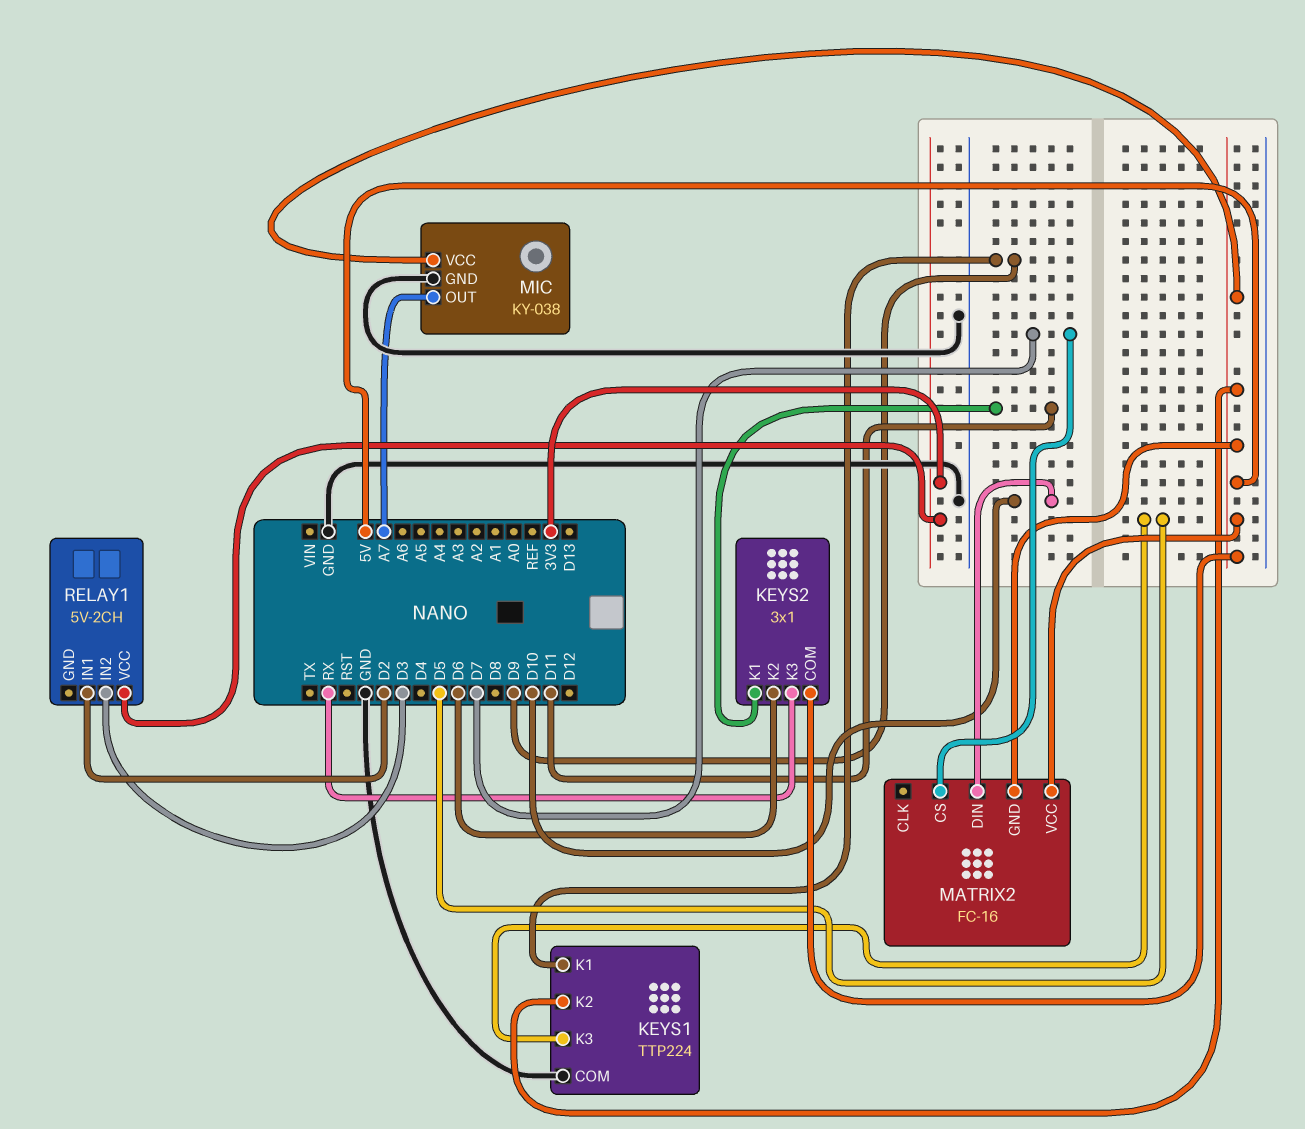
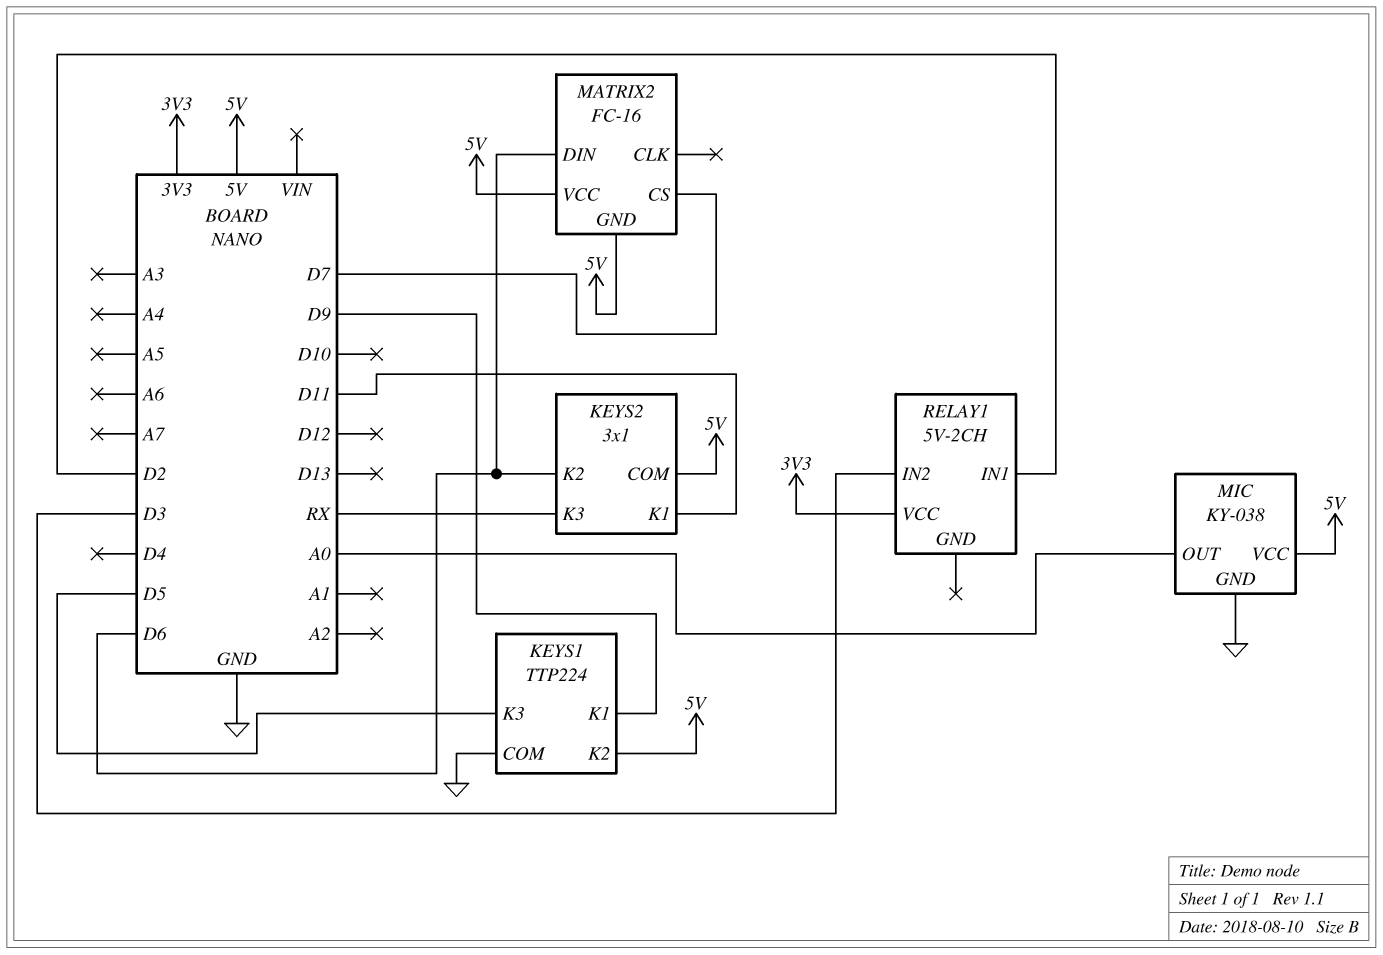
MATRIX2 pin DIN: D10 -> D6
MIC pin OUT: A7 -> A0

